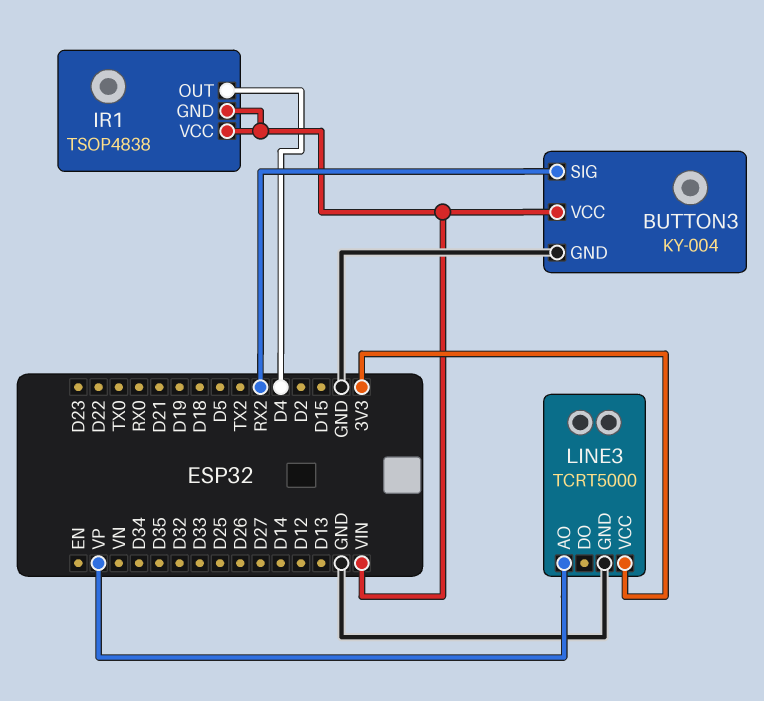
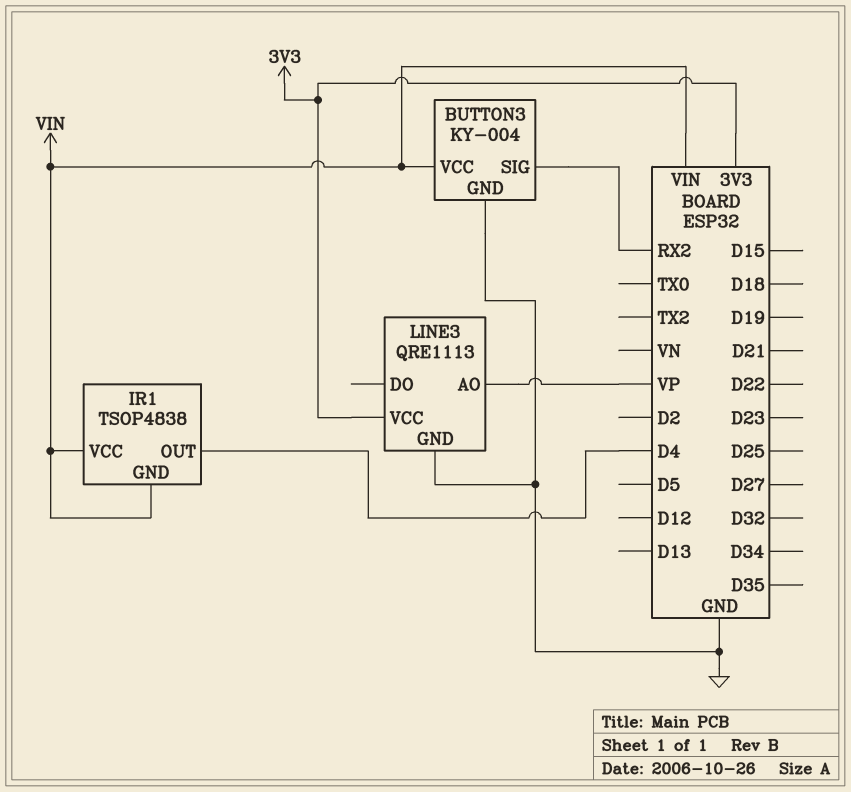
LINE3: TCRT5000 -> QRE1113

